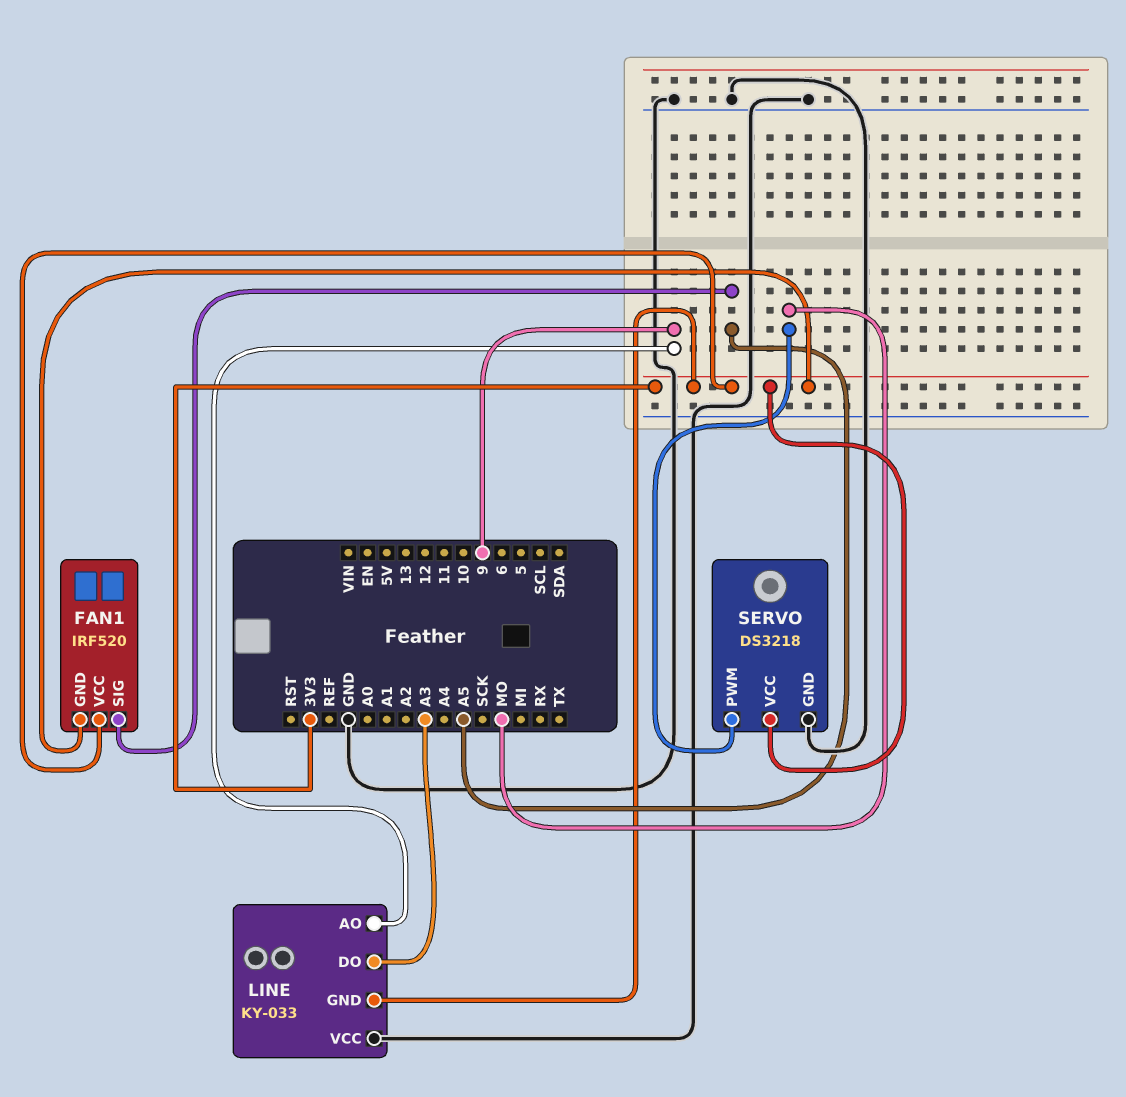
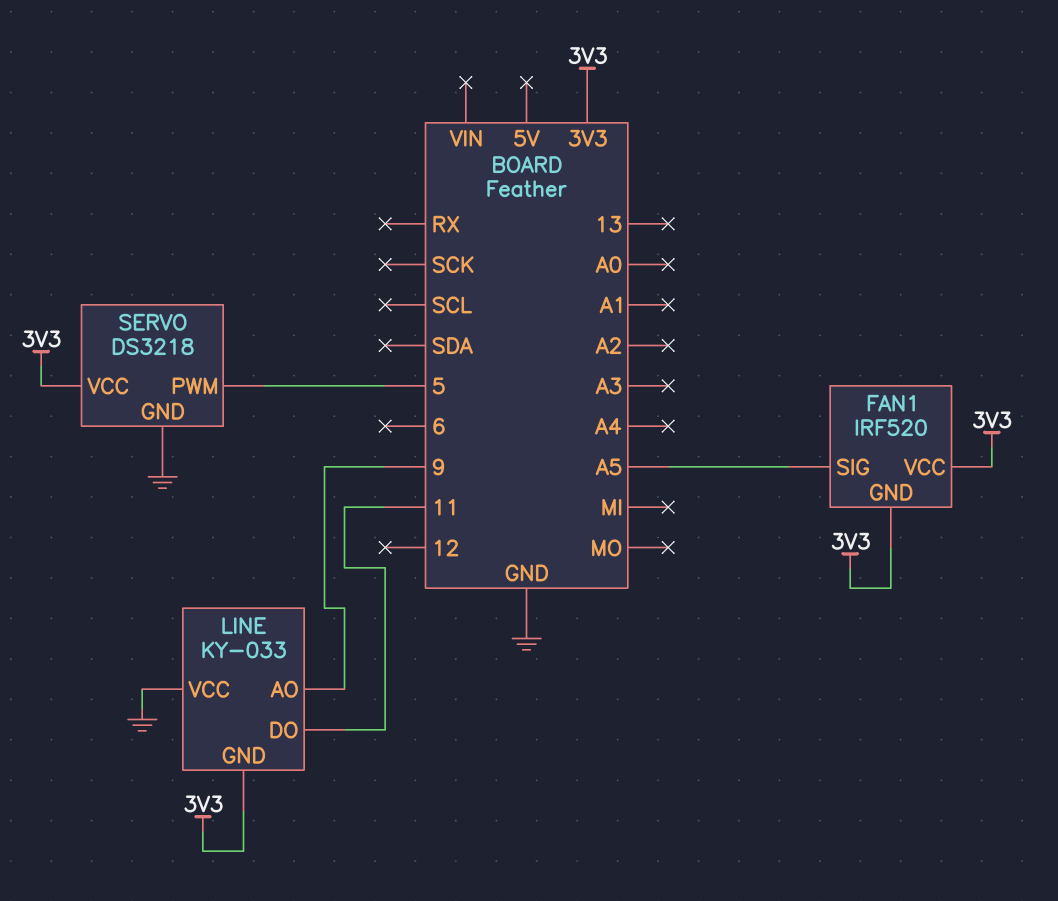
LINE pin DO: A3 -> 11
SERVO pin PWM: MO -> 5

